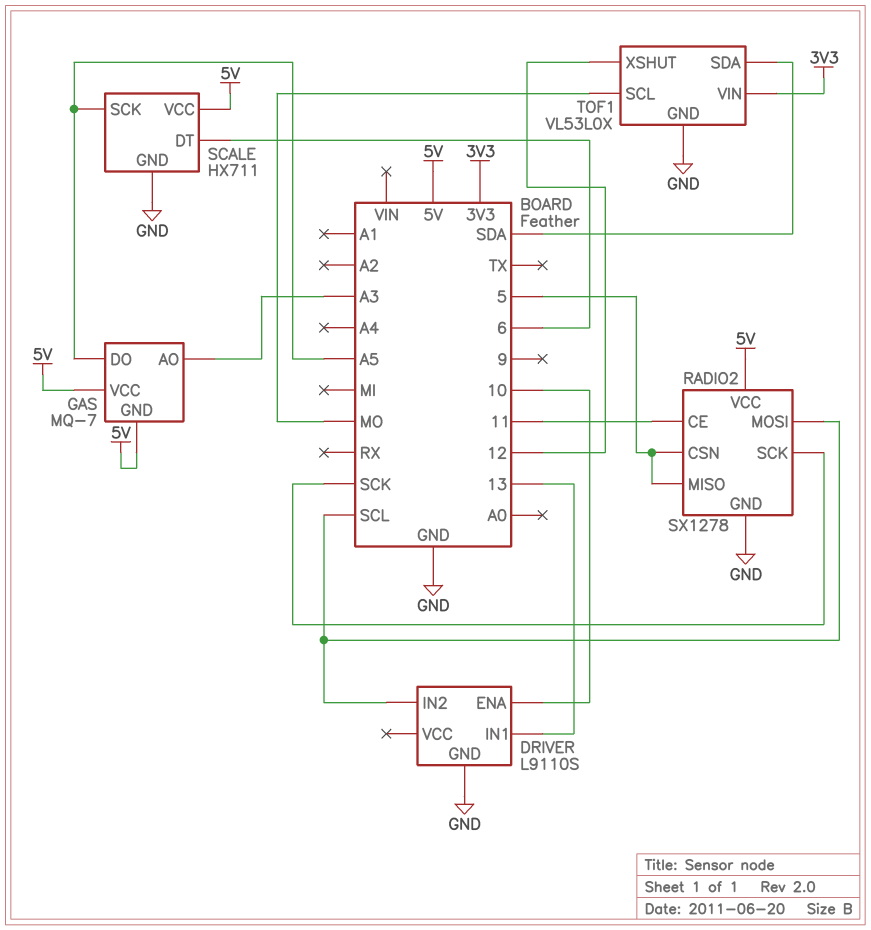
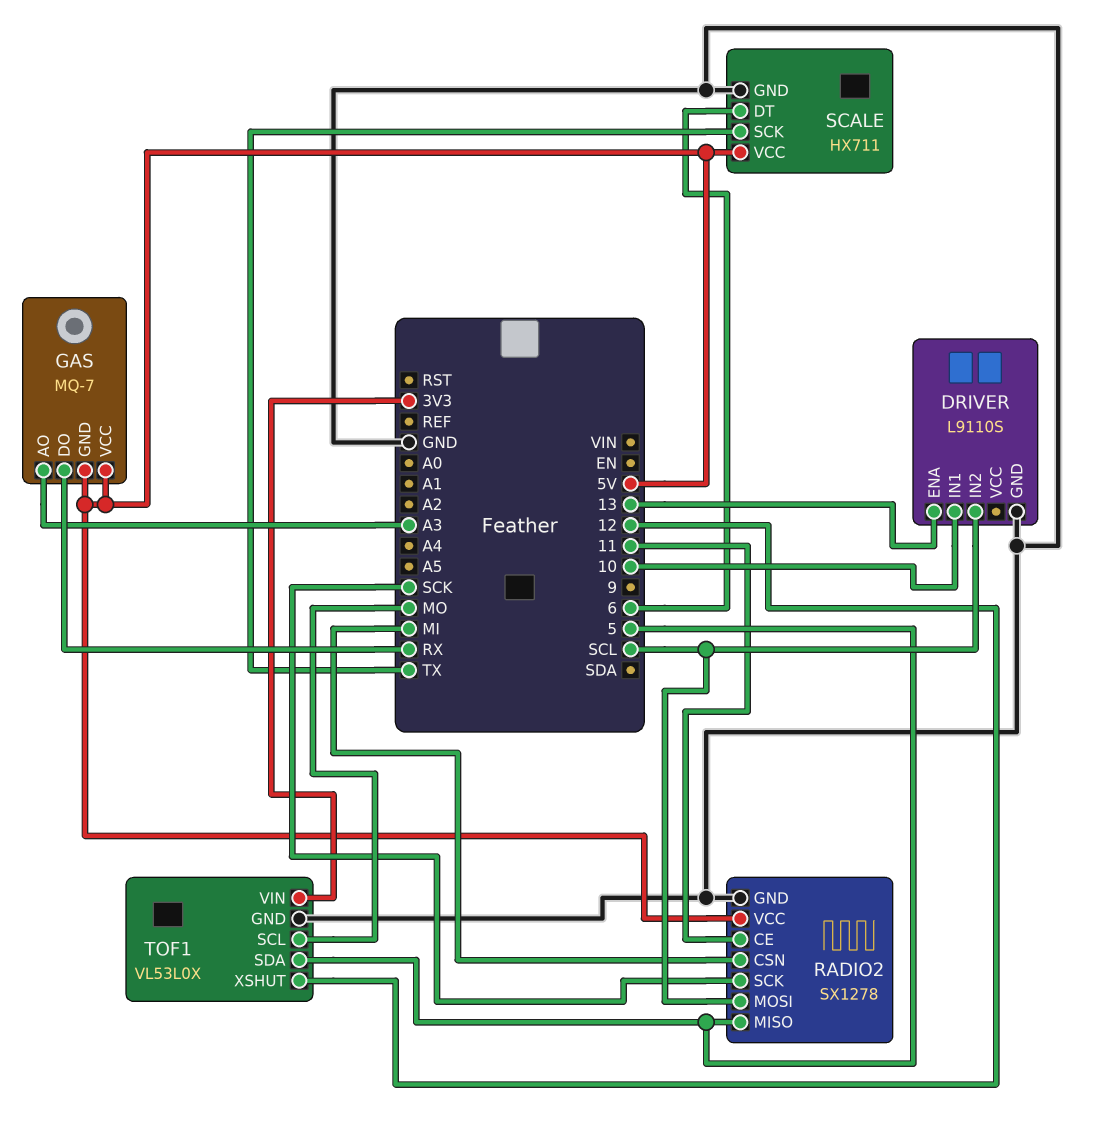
DRIVER pin ENA: 10 -> 13
DRIVER pin IN1: 13 -> 10
GAS pin DO: A5 -> RX
RADIO2 pin CSN: 5 -> MI
SCALE pin SCK: A5 -> TX
TOF1 pin SDA: SDA -> 5

